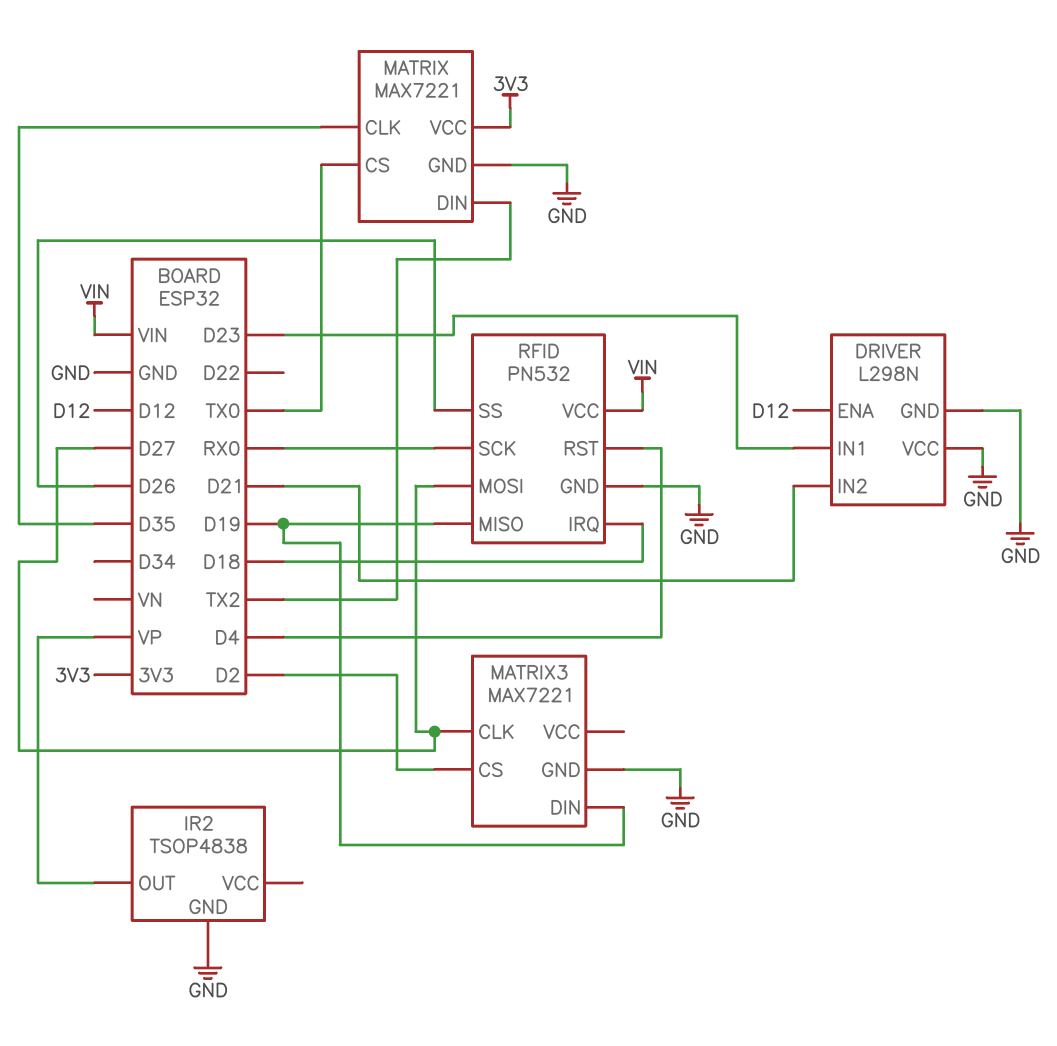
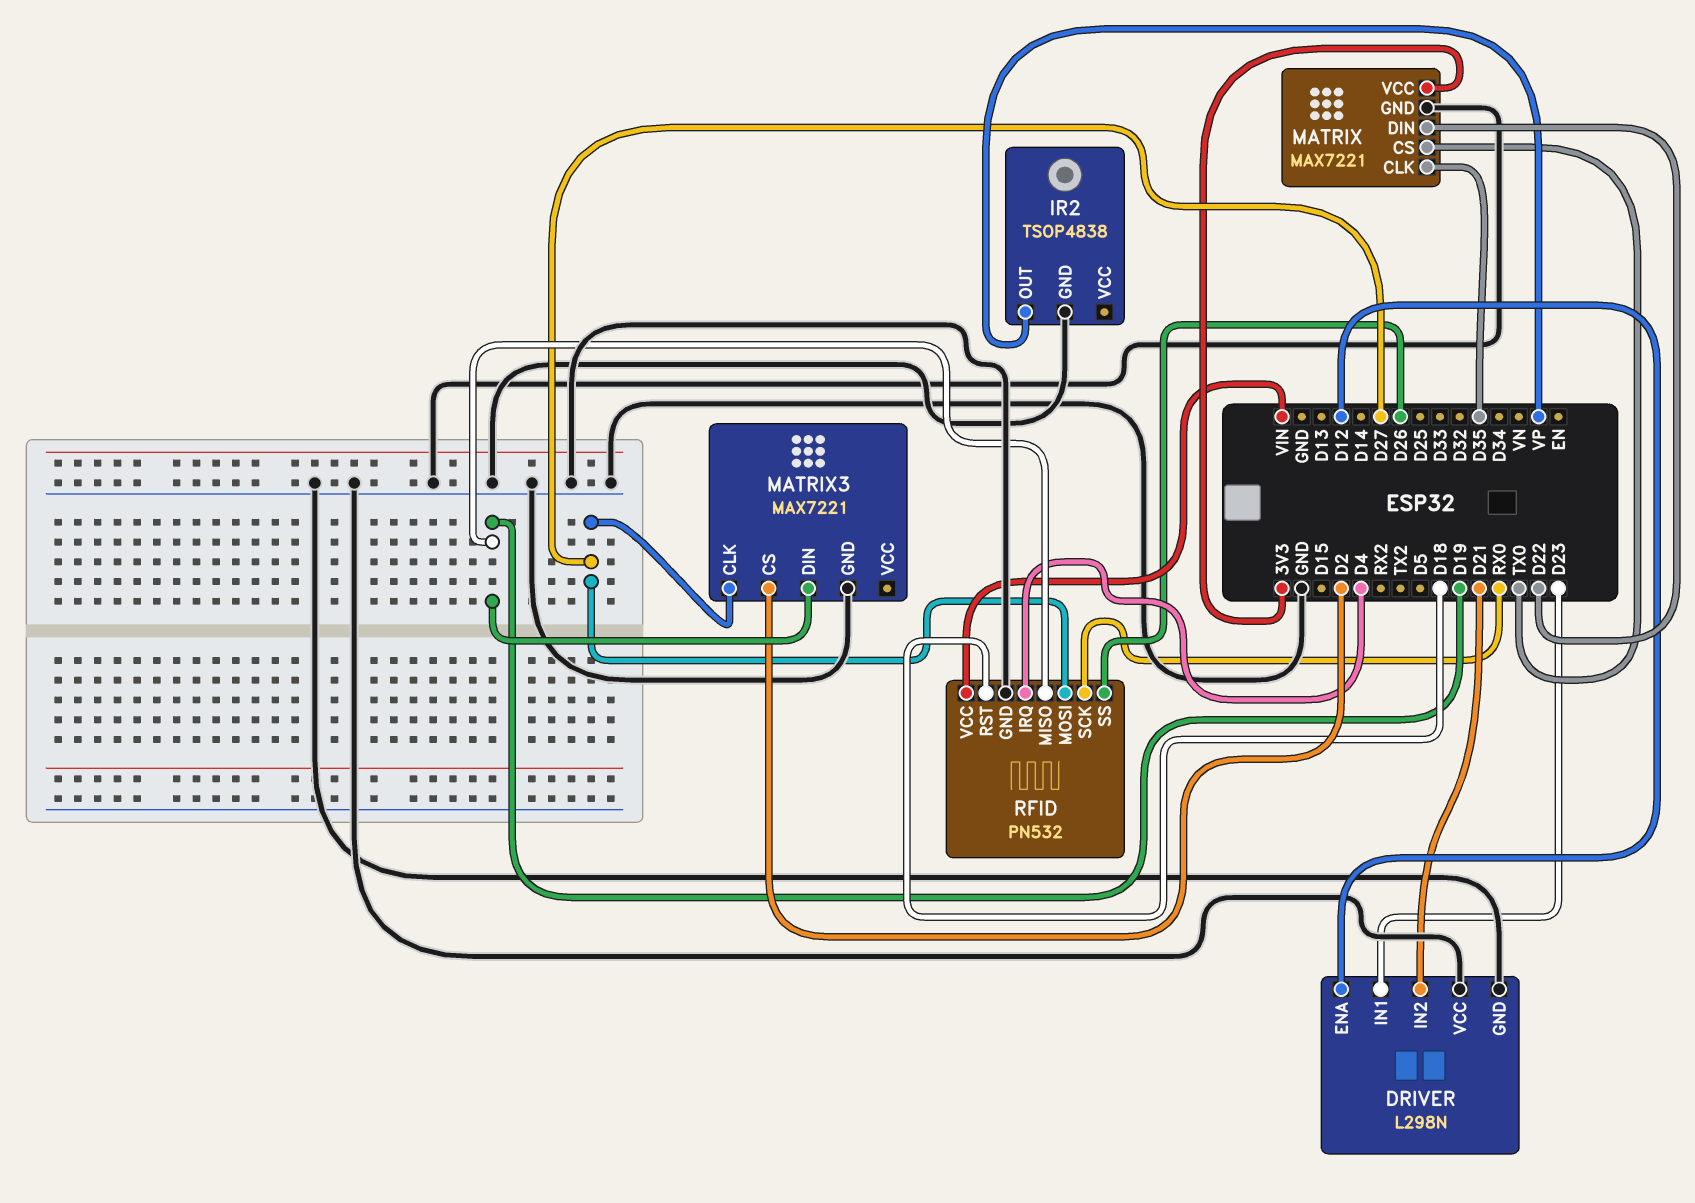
MATRIX pin DIN: TX2 -> D22
RFID pin IRQ: D18 -> D4
RFID pin RST: D4 -> D18

